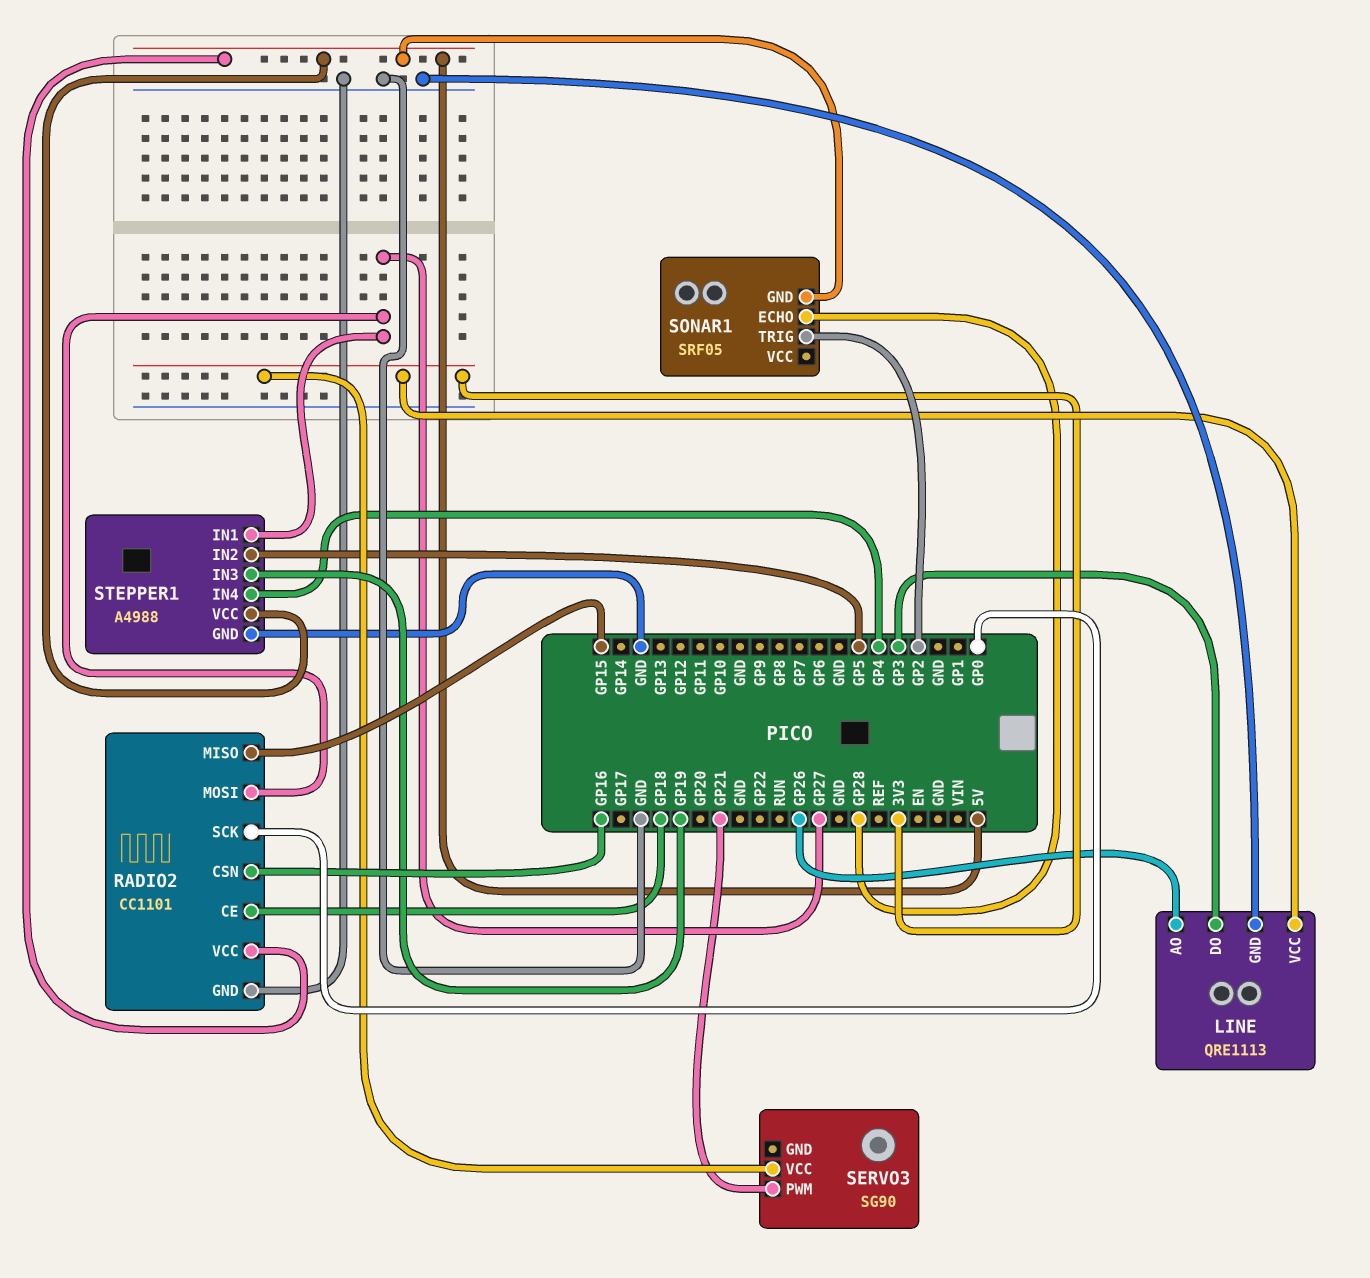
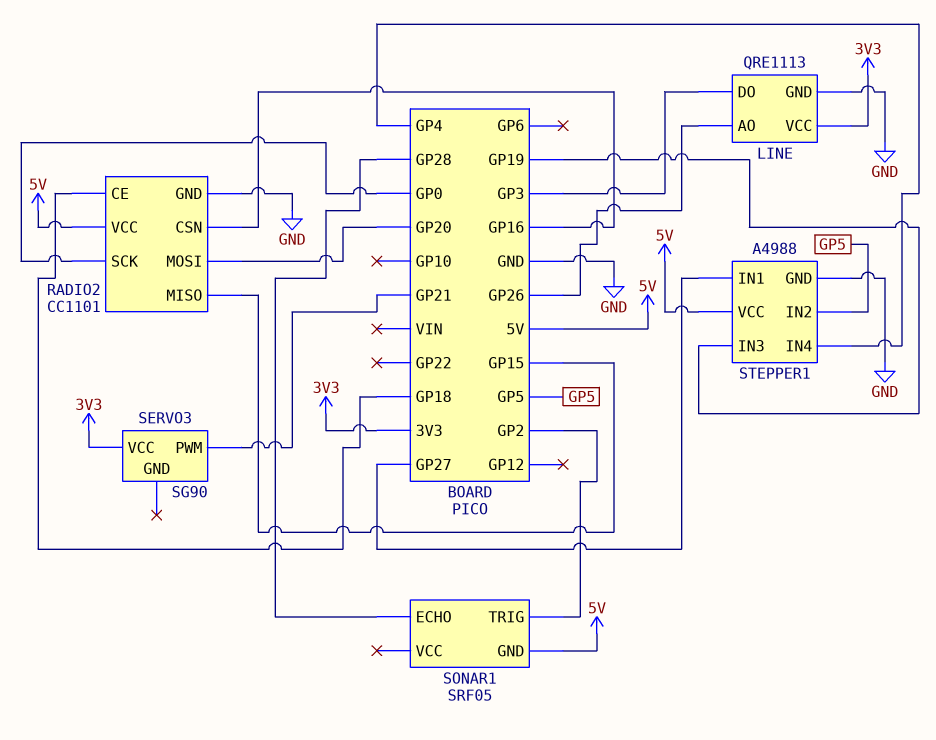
RADIO2 pin MOSI: GP27 -> GP20

